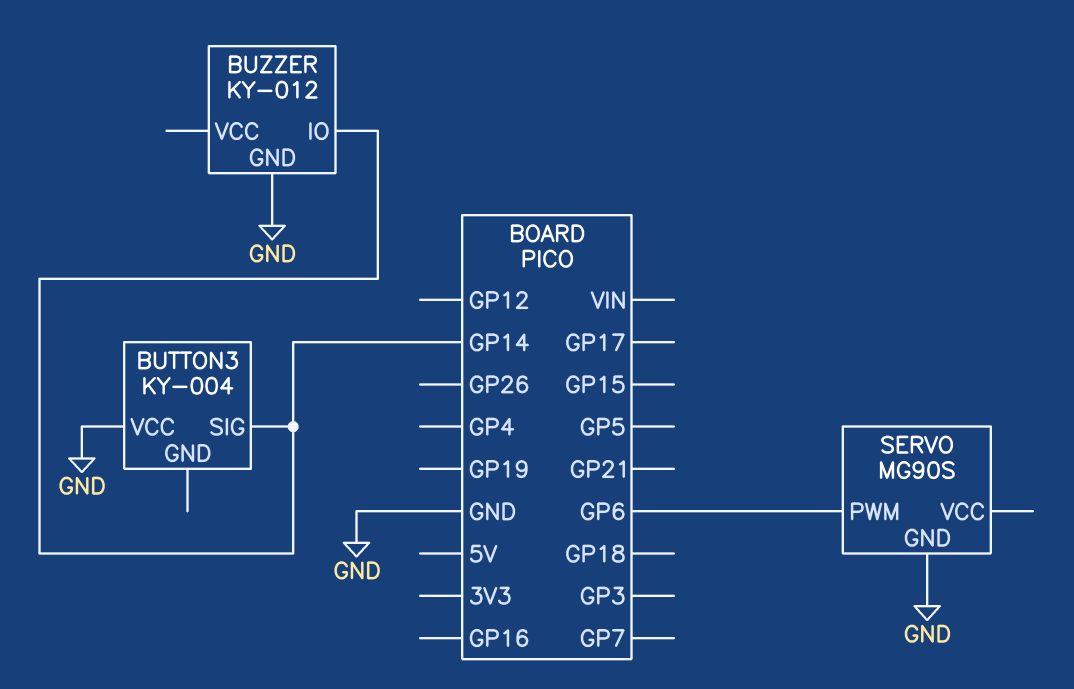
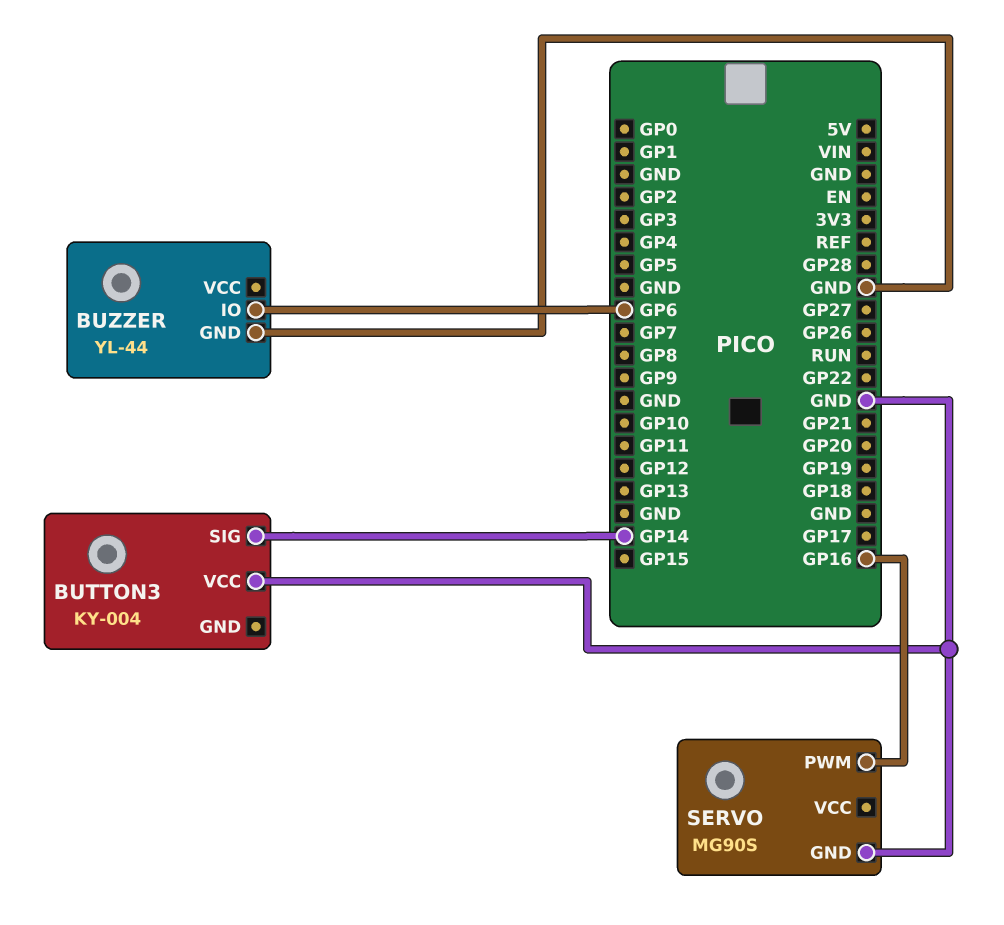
BUZZER: KY-012 -> YL-44
BUZZER pin IO: GP14 -> GP6
SERVO pin PWM: GP6 -> GP16

